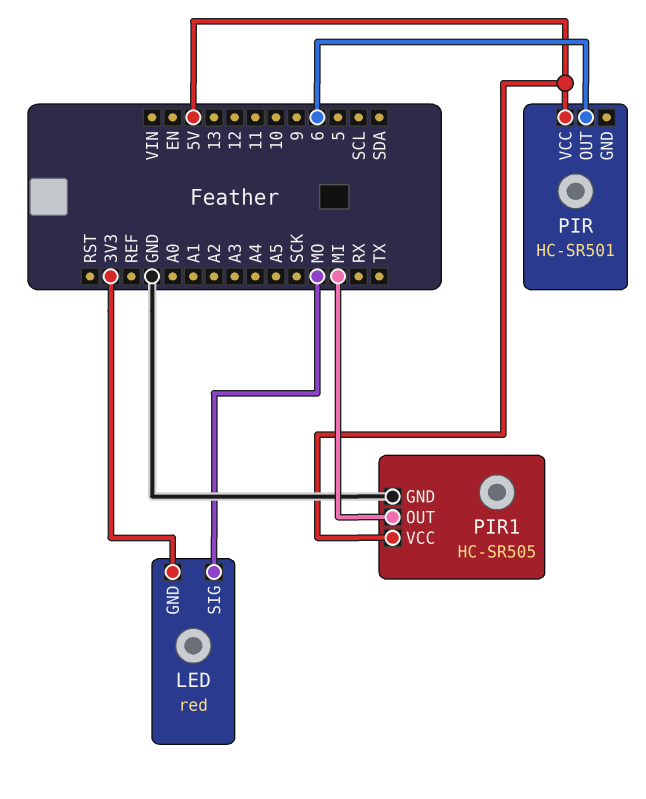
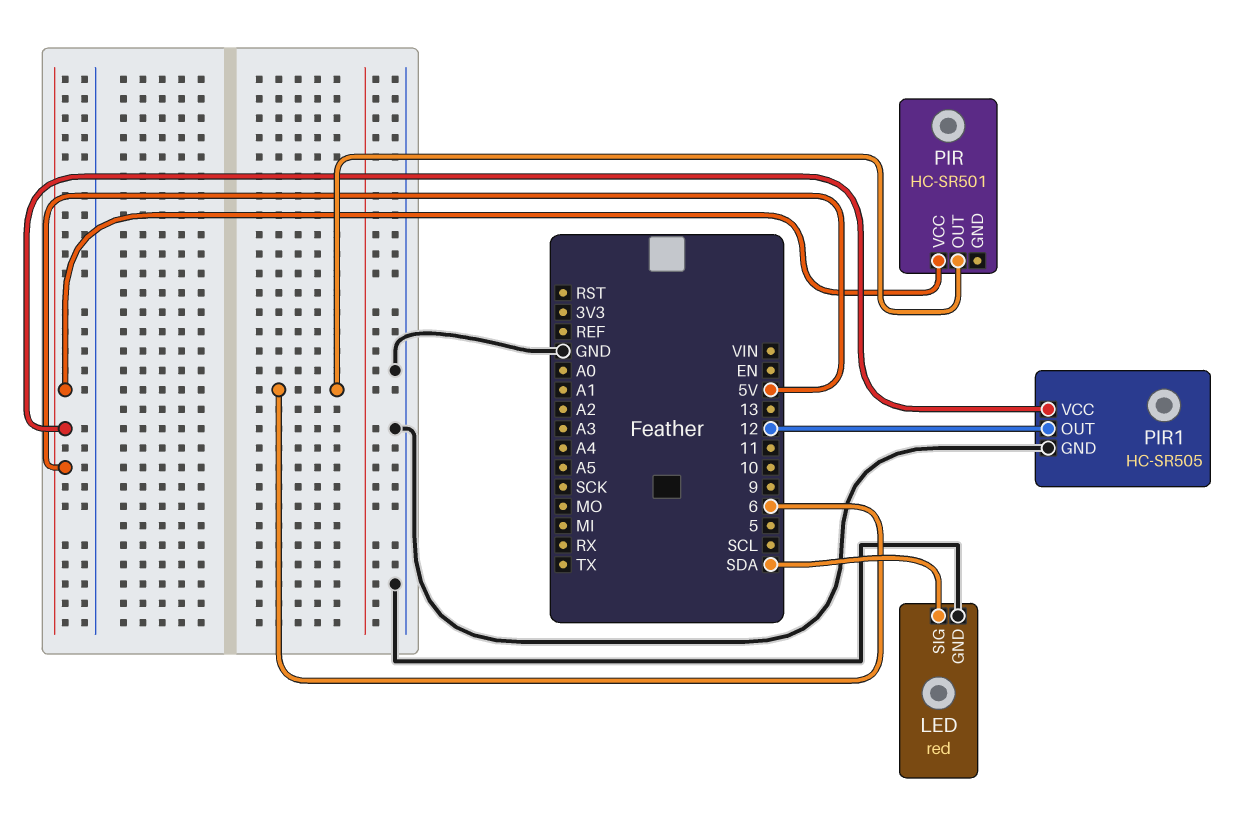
LED pin GND: 3V3 -> GND
LED pin SIG: MO -> SDA
PIR1 pin OUT: MI -> 12

